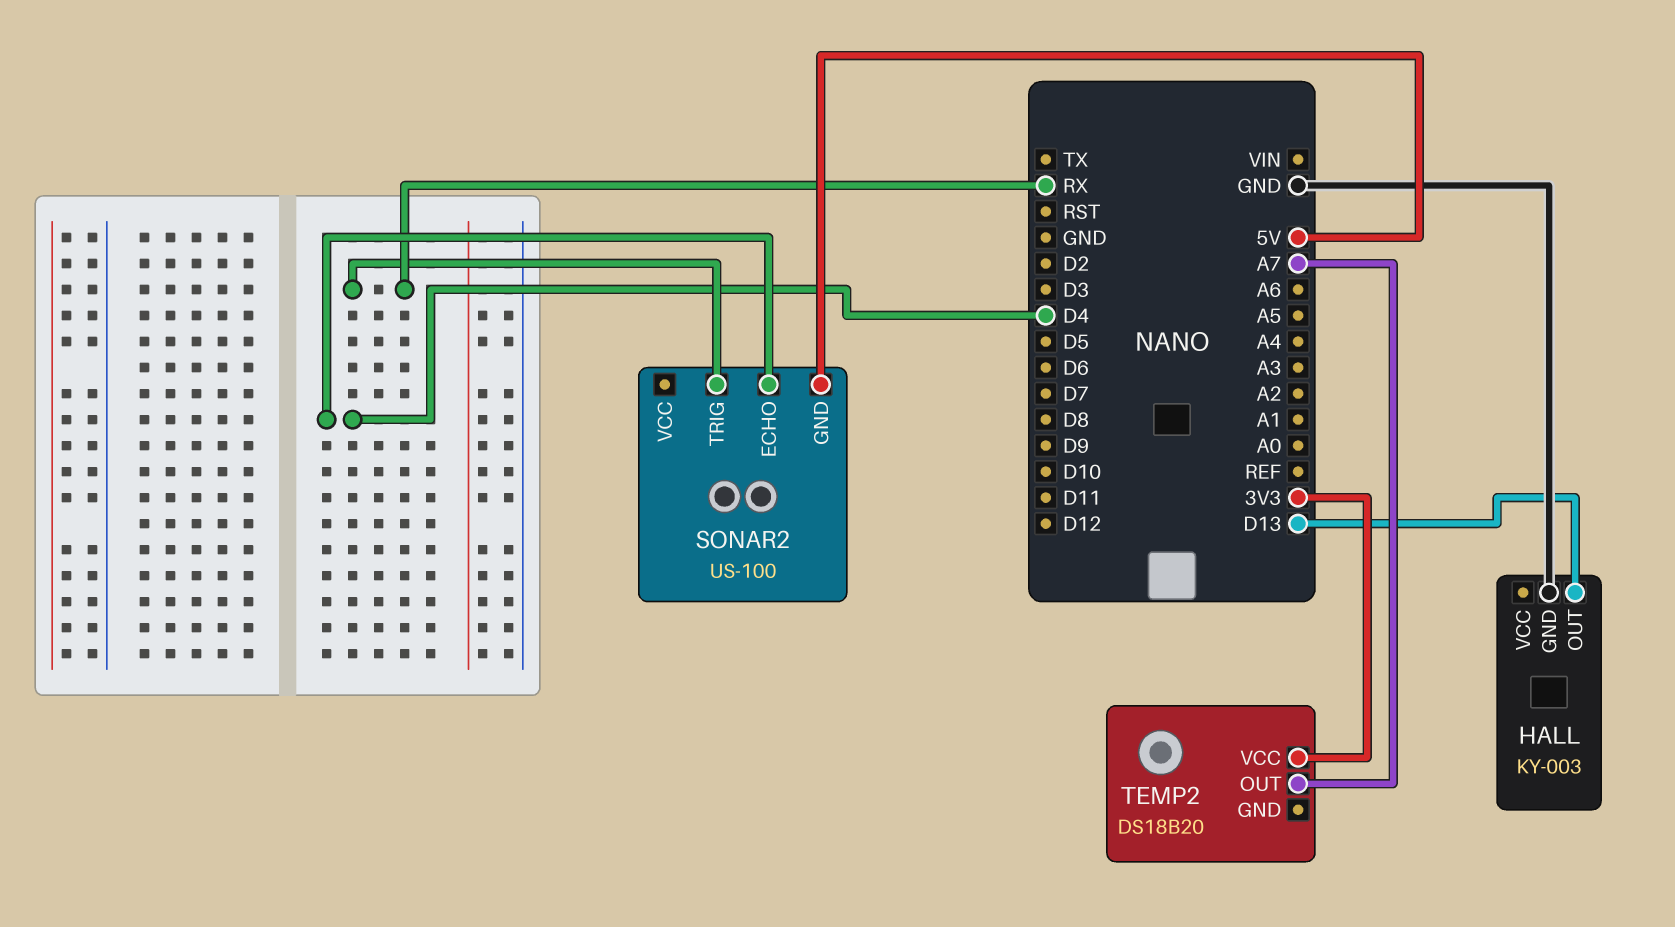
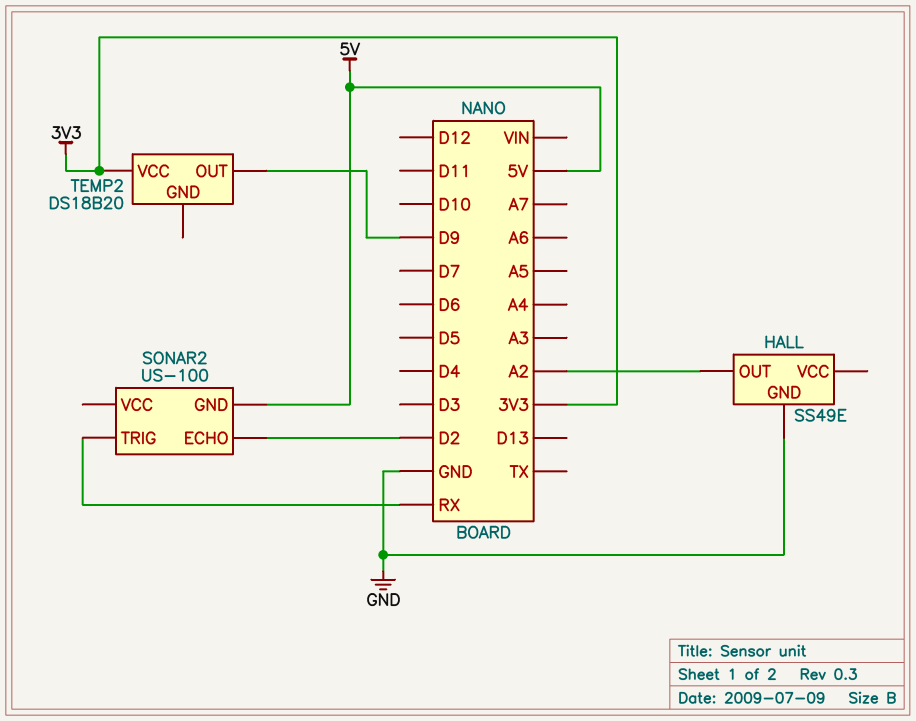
HALL: KY-003 -> SS49E
HALL pin OUT: D13 -> A2
SONAR2 pin ECHO: D4 -> D2
TEMP2 pin OUT: A7 -> D9

